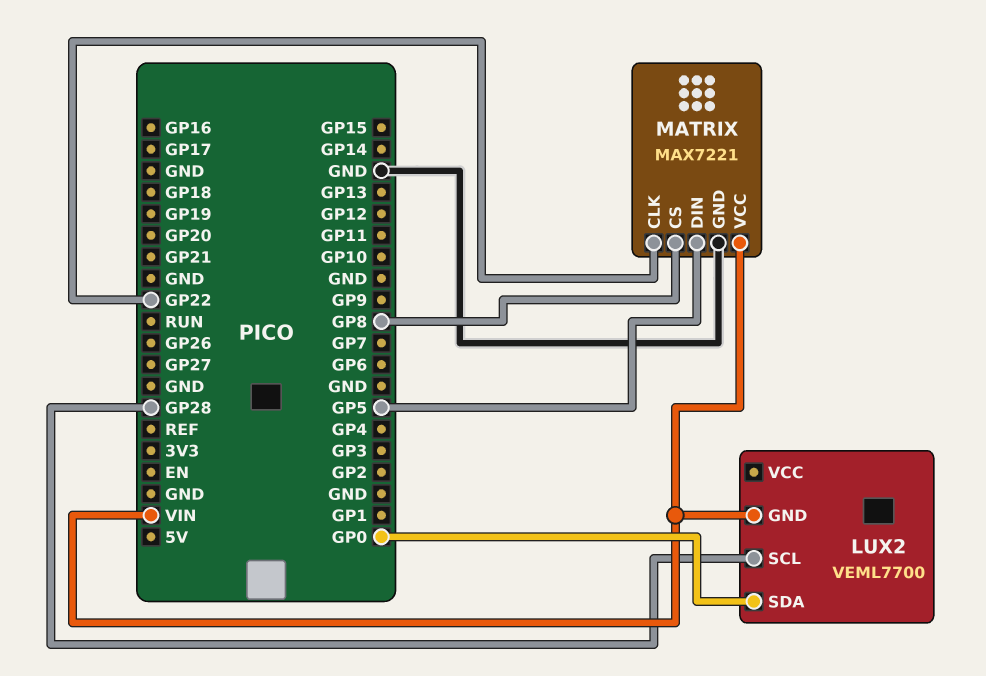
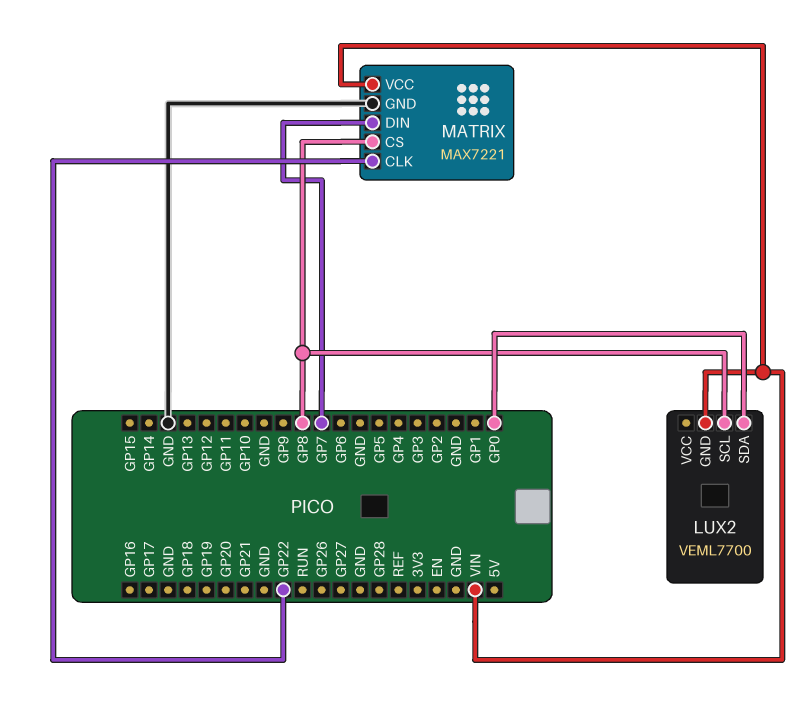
LUX2 pin SCL: GP28 -> GP8
MATRIX pin DIN: GP5 -> GP7

